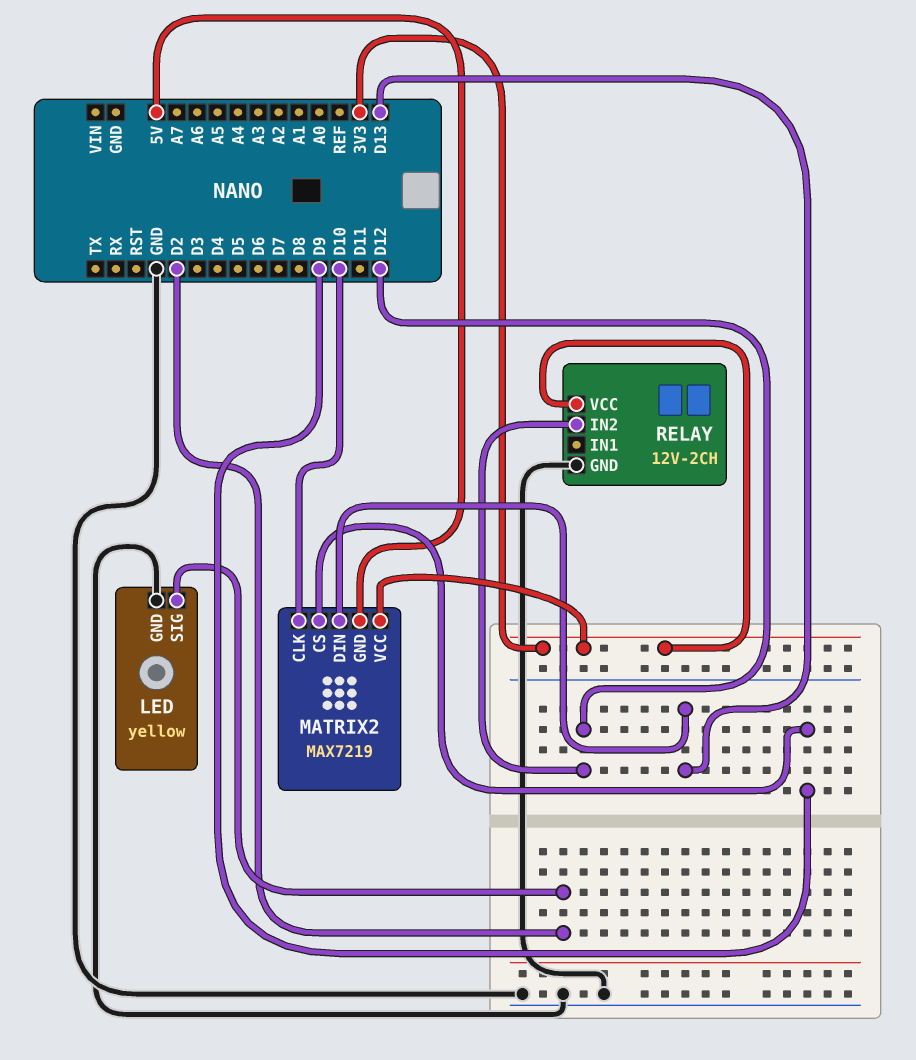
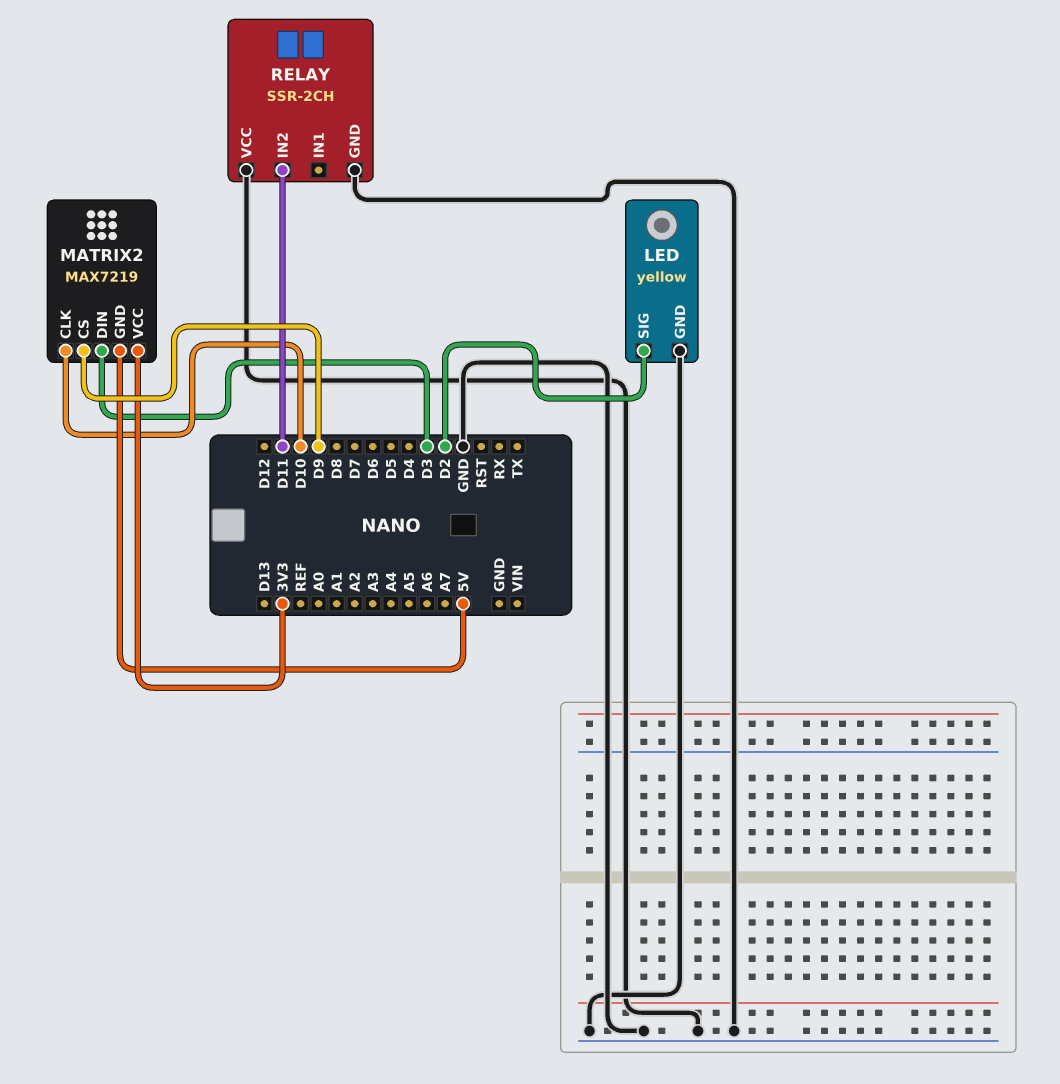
MATRIX2 pin DIN: D13 -> D3
RELAY: 12V-2CH -> SSR-2CH
RELAY pin IN2: D12 -> D11
RELAY pin VCC: 3V3 -> GND

